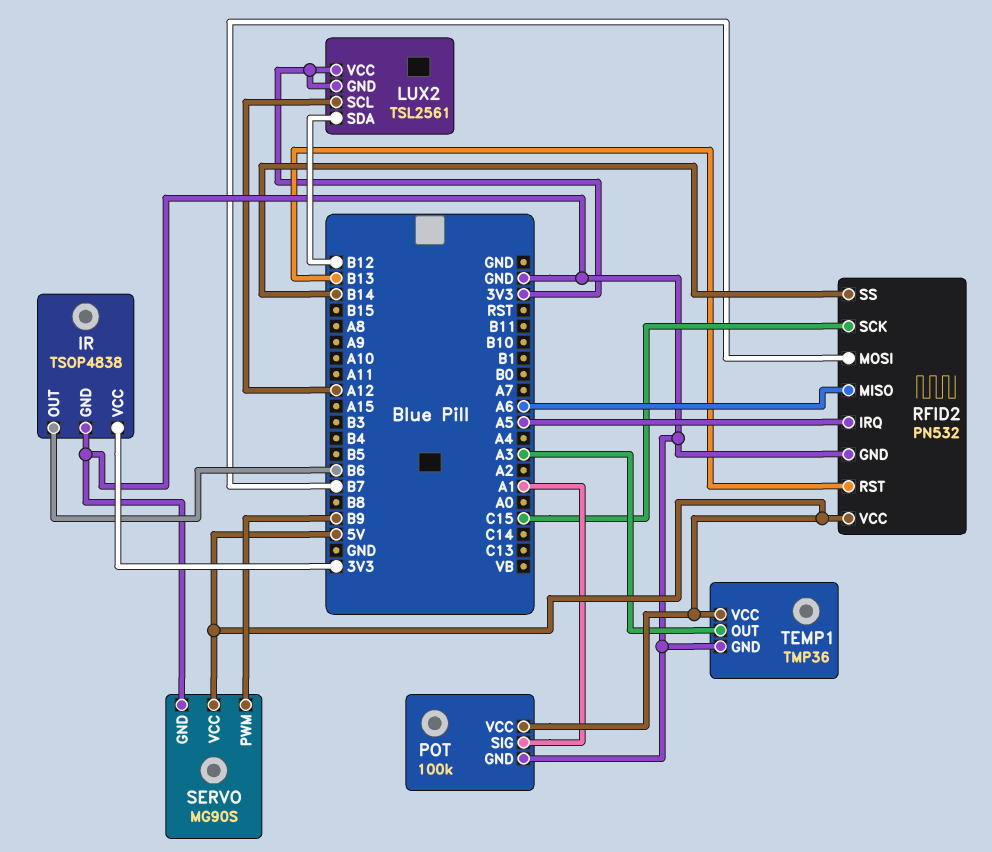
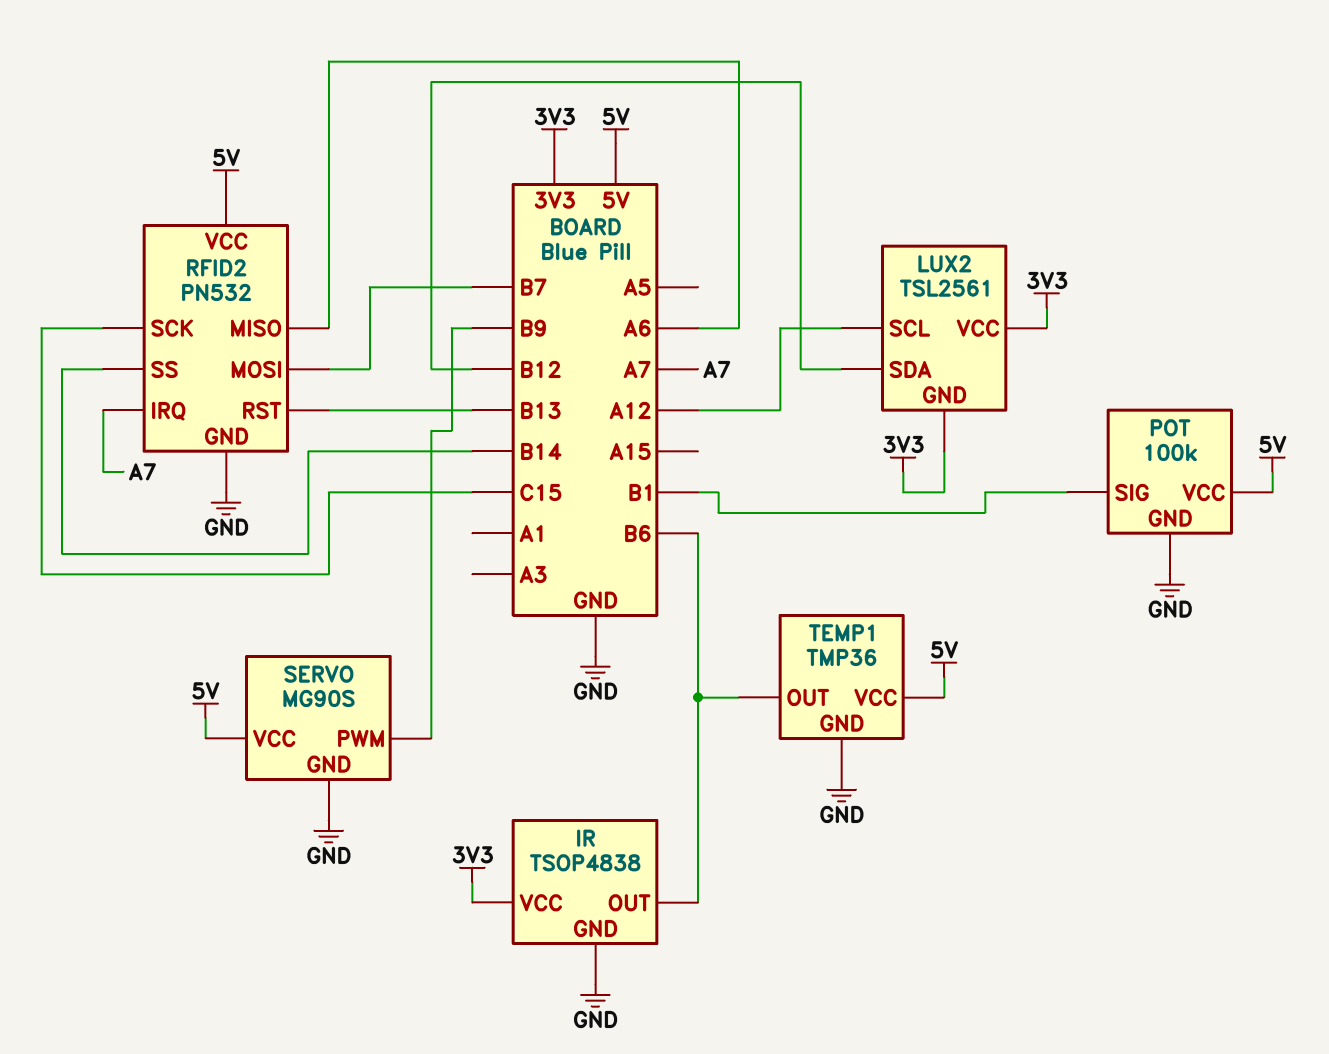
POT pin SIG: A1 -> B1
RFID2 pin IRQ: A5 -> A7
TEMP1 pin OUT: A3 -> B6

